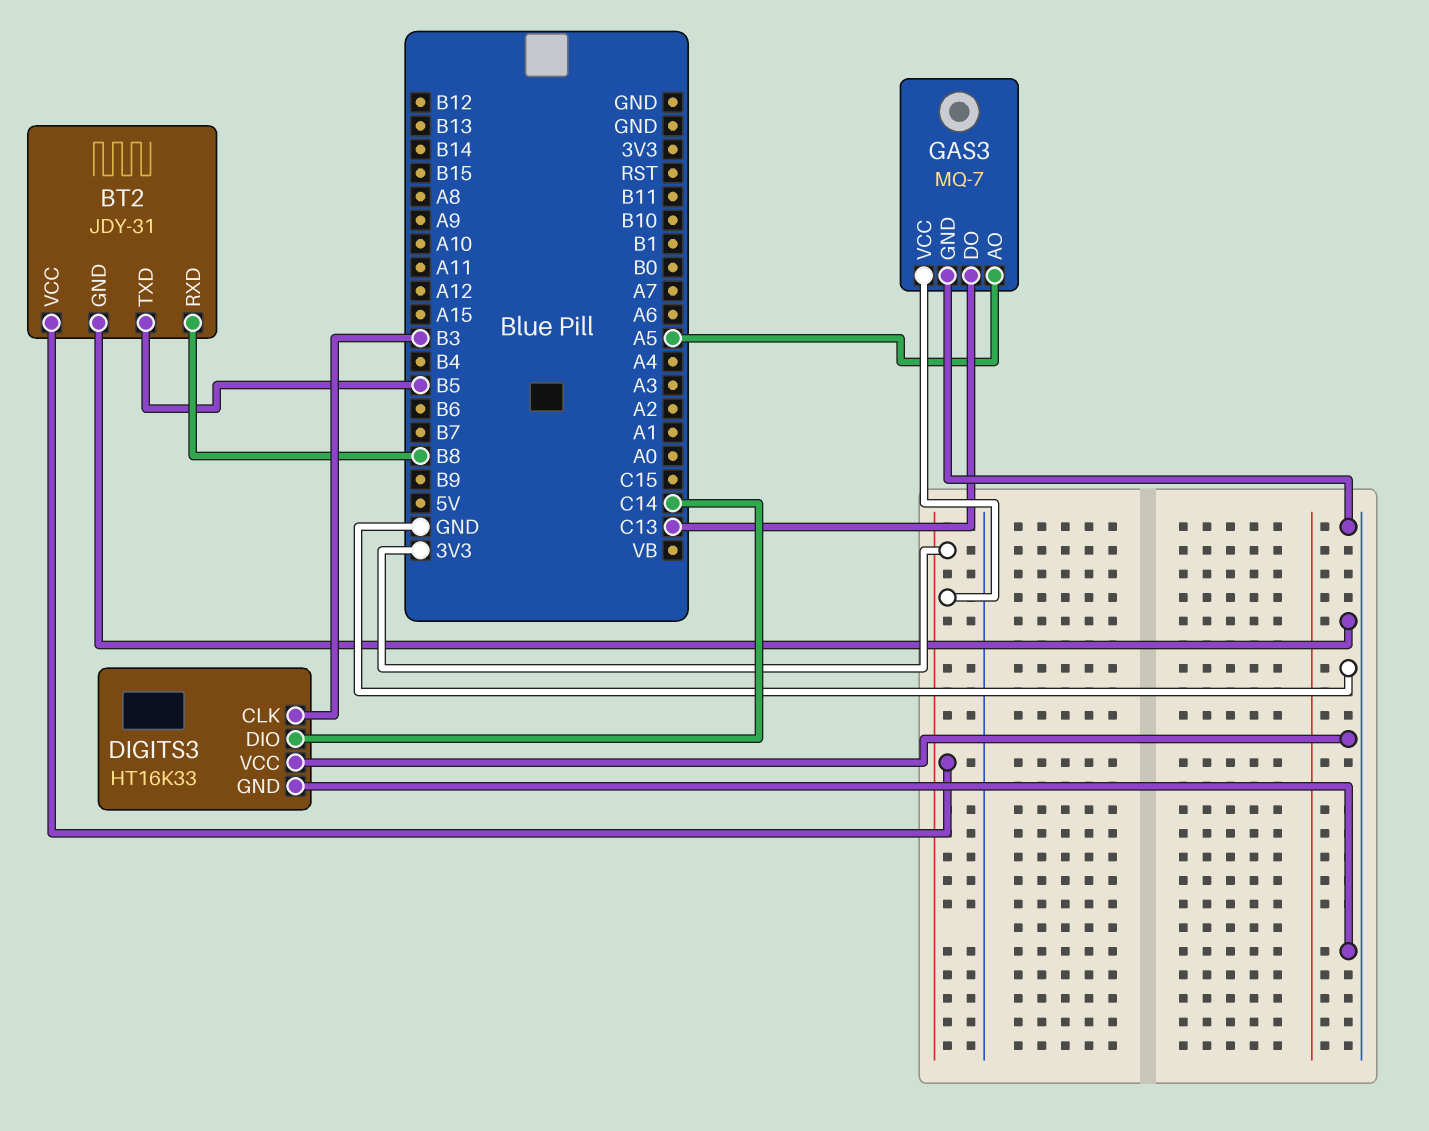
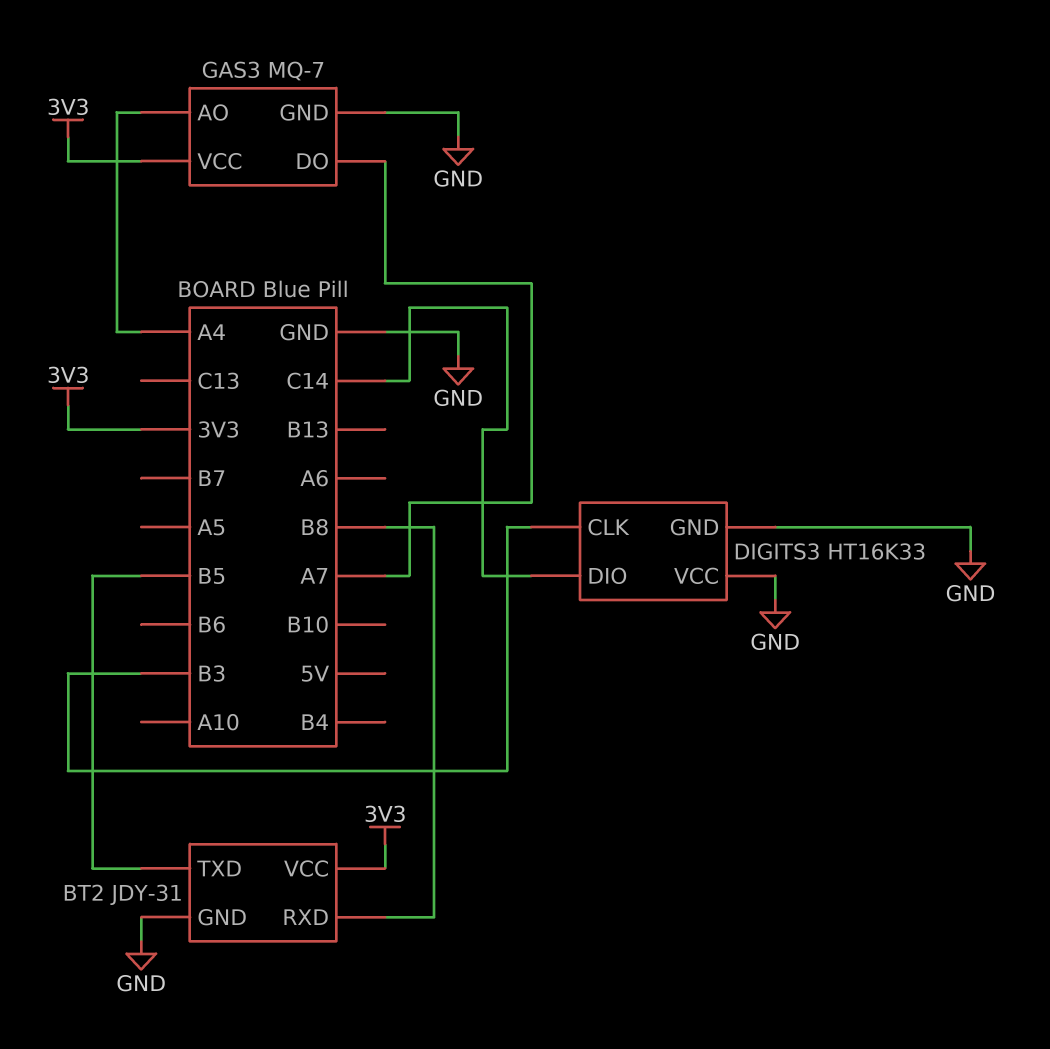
GAS3 pin AO: A5 -> A4
GAS3 pin DO: C13 -> A7

